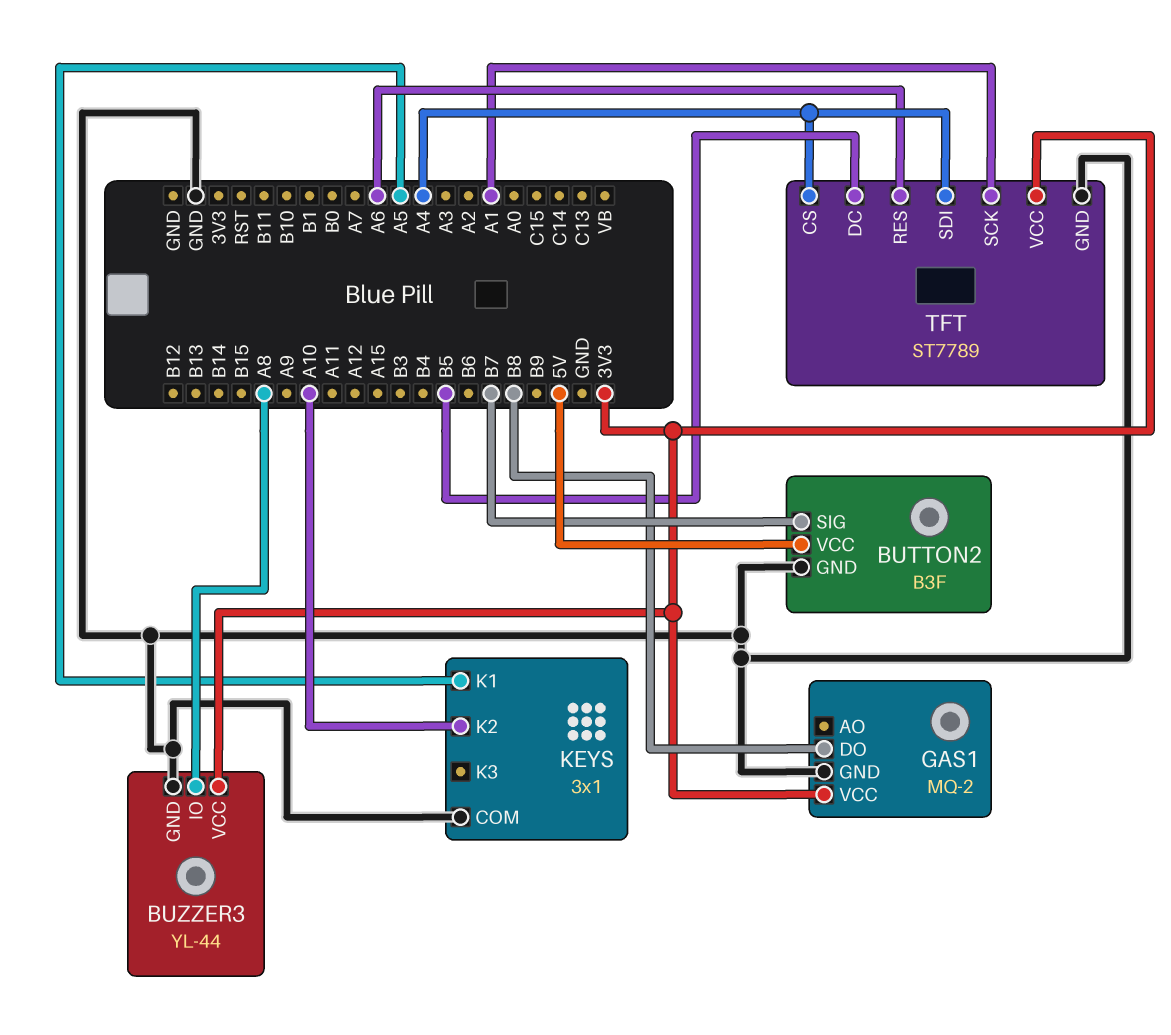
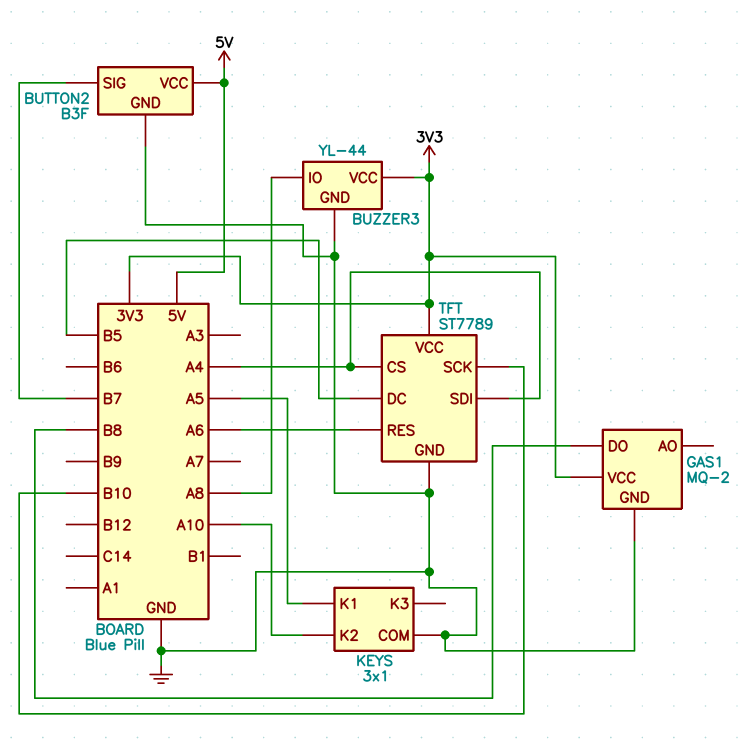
TFT pin SCK: A1 -> B10

